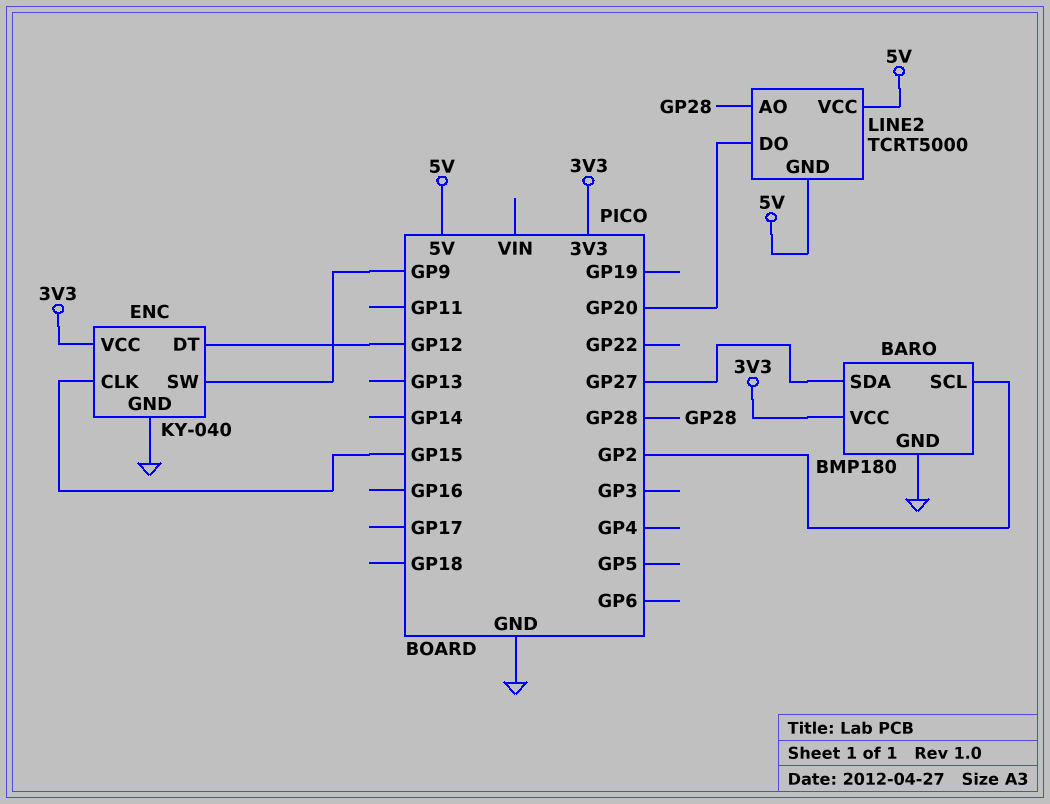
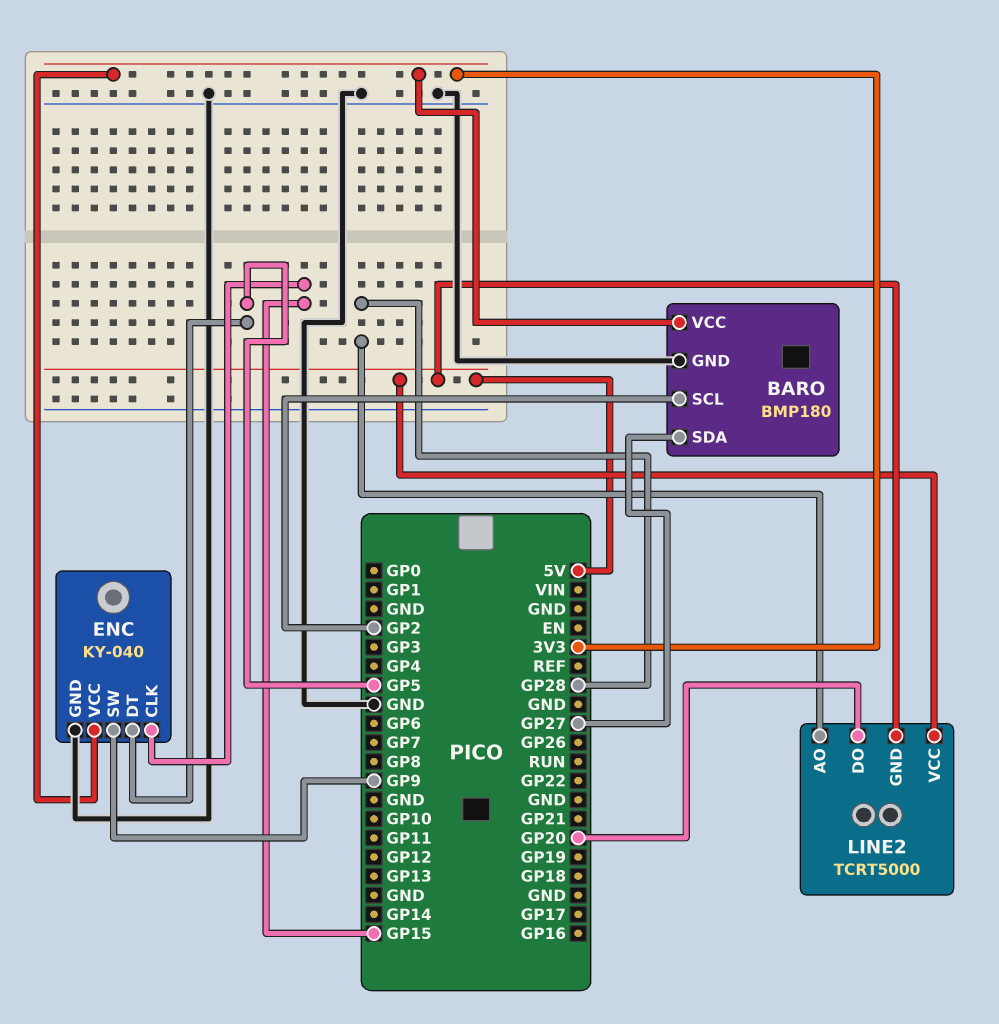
ENC pin DT: GP12 -> GP5

